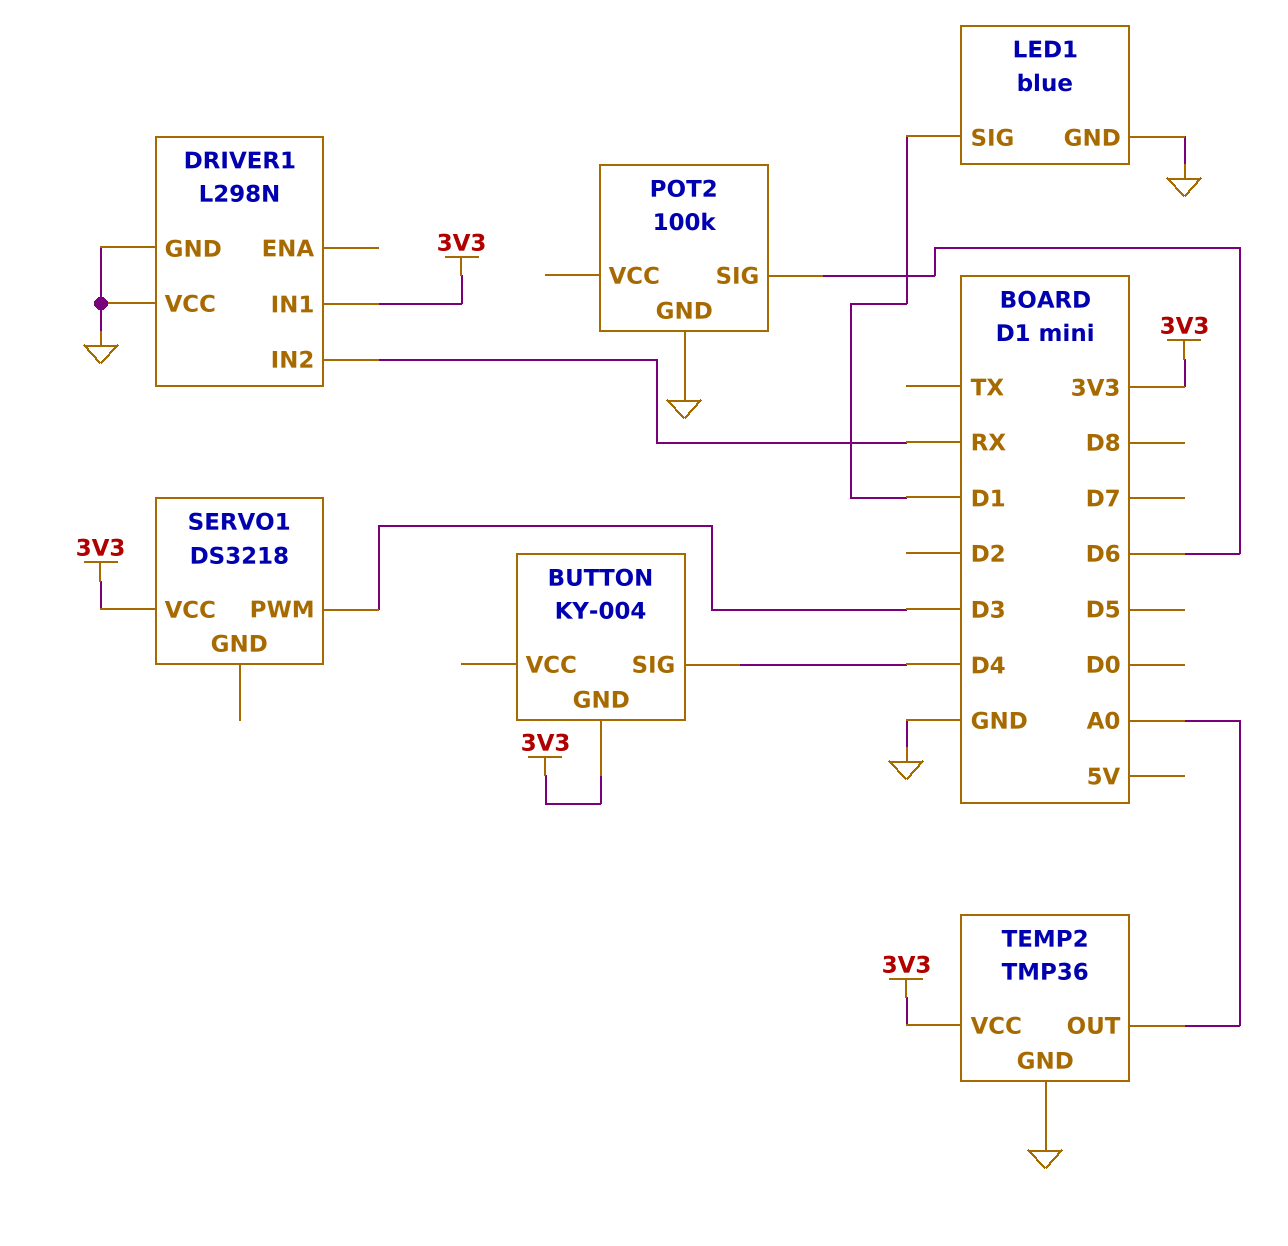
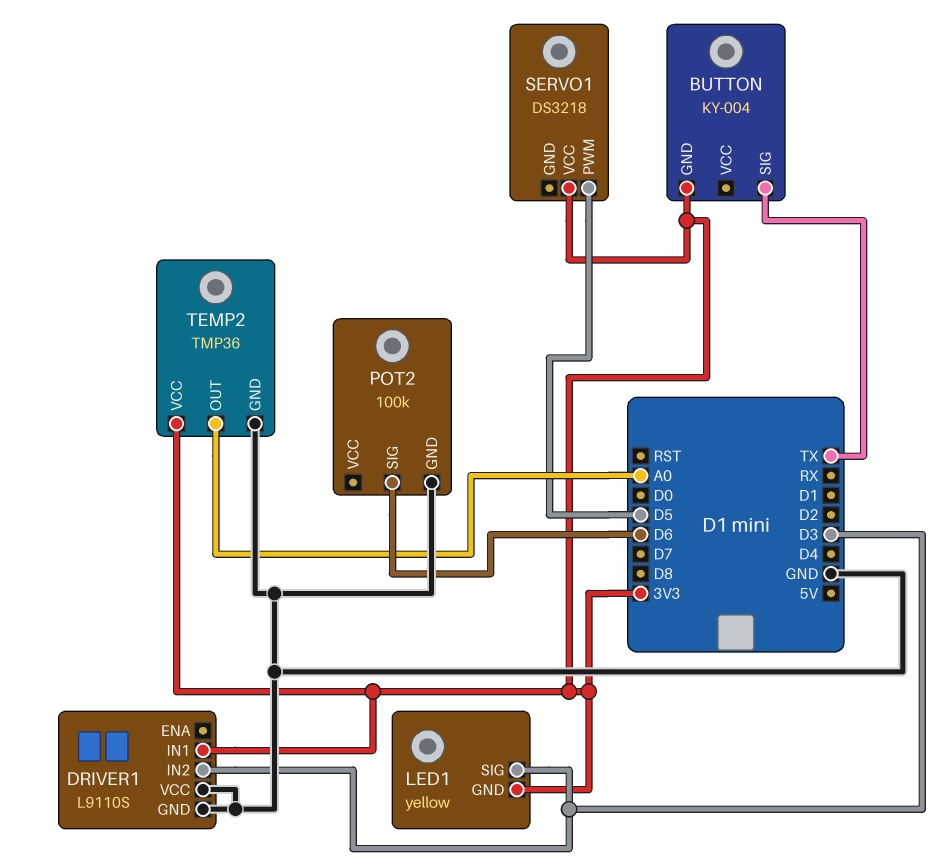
BUTTON pin SIG: D4 -> TX
DRIVER1: L298N -> L9110S
DRIVER1 pin IN2: RX -> D3
LED1: blue -> yellow
LED1 pin GND: GND -> 3V3
LED1 pin SIG: D1 -> D3
SERVO1 pin PWM: D3 -> D5

